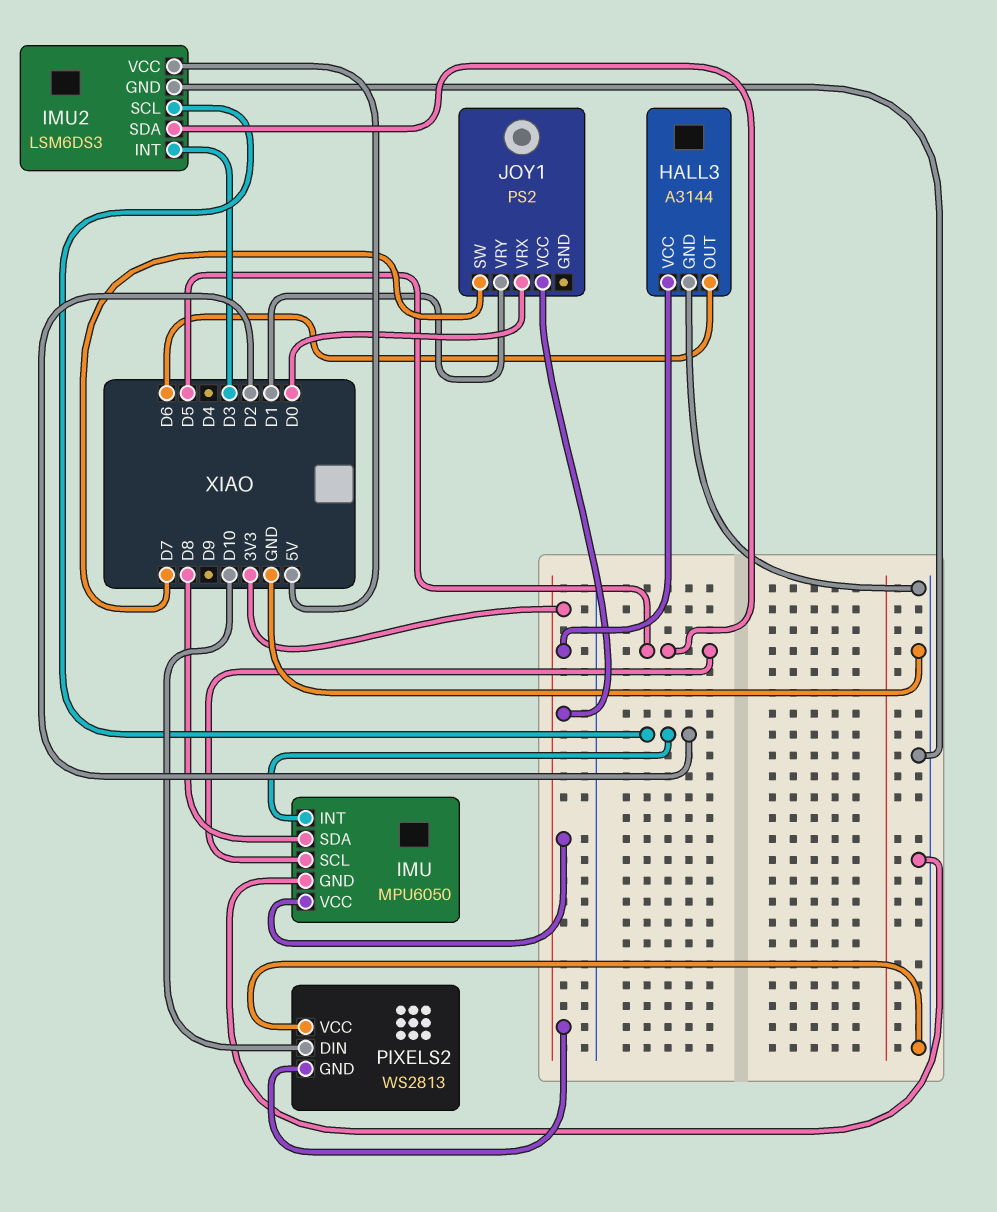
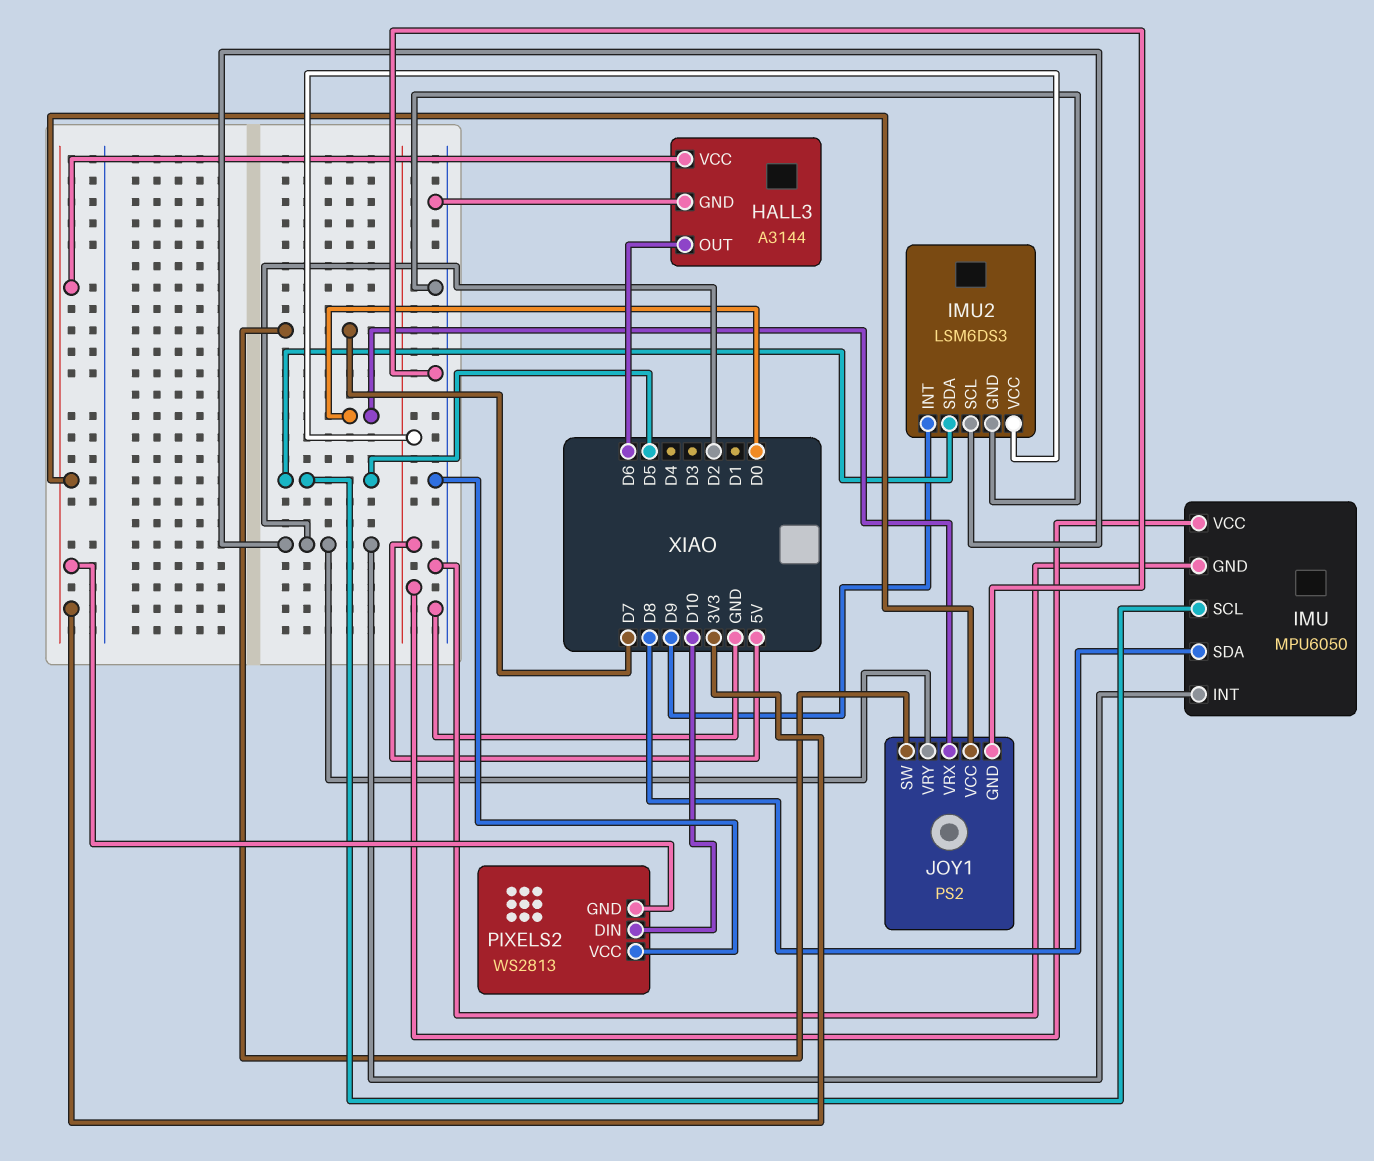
IMU pin VCC: 3V3 -> 5V
IMU2 pin INT: D3 -> D9
JOY1 pin GND: none -> GND
JOY1 pin VRY: D1 -> D2

